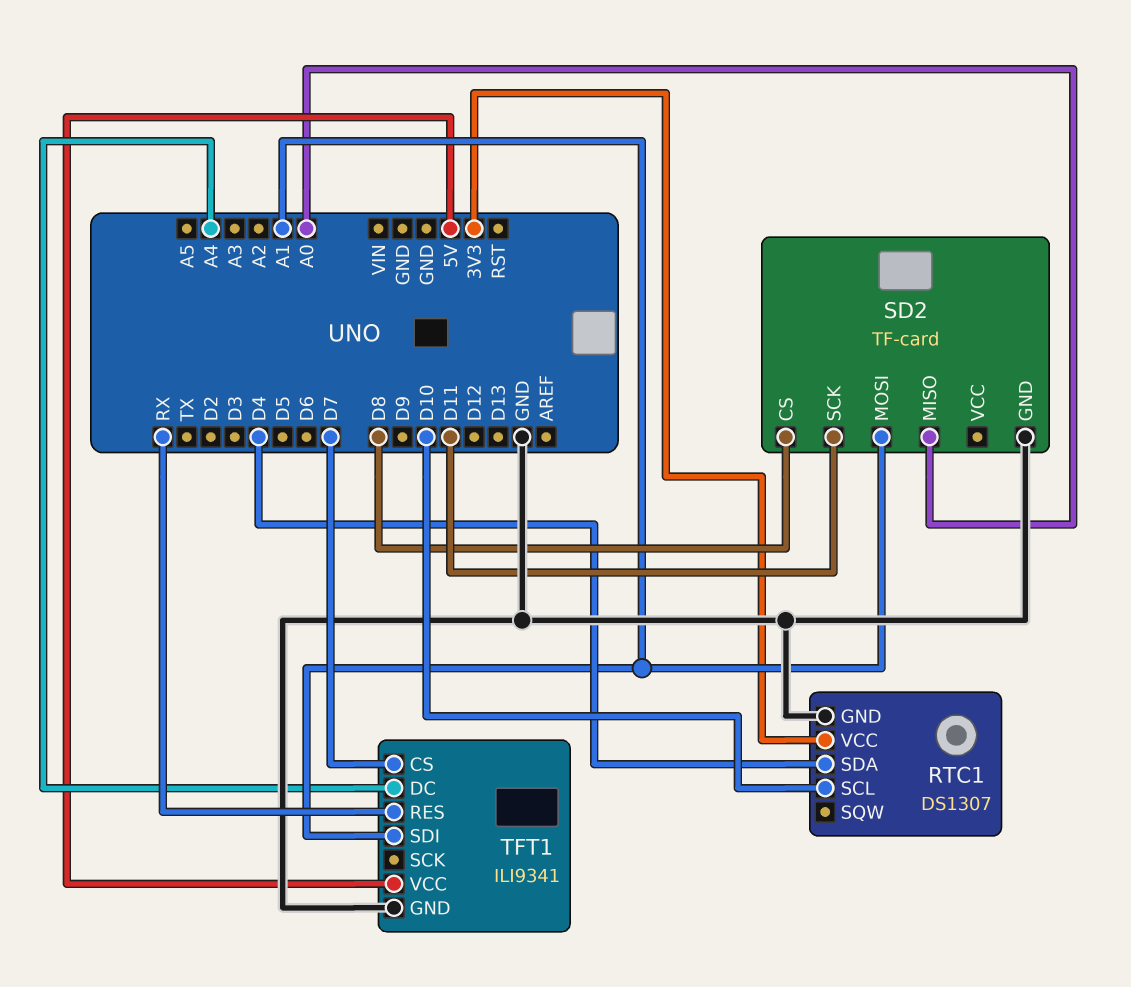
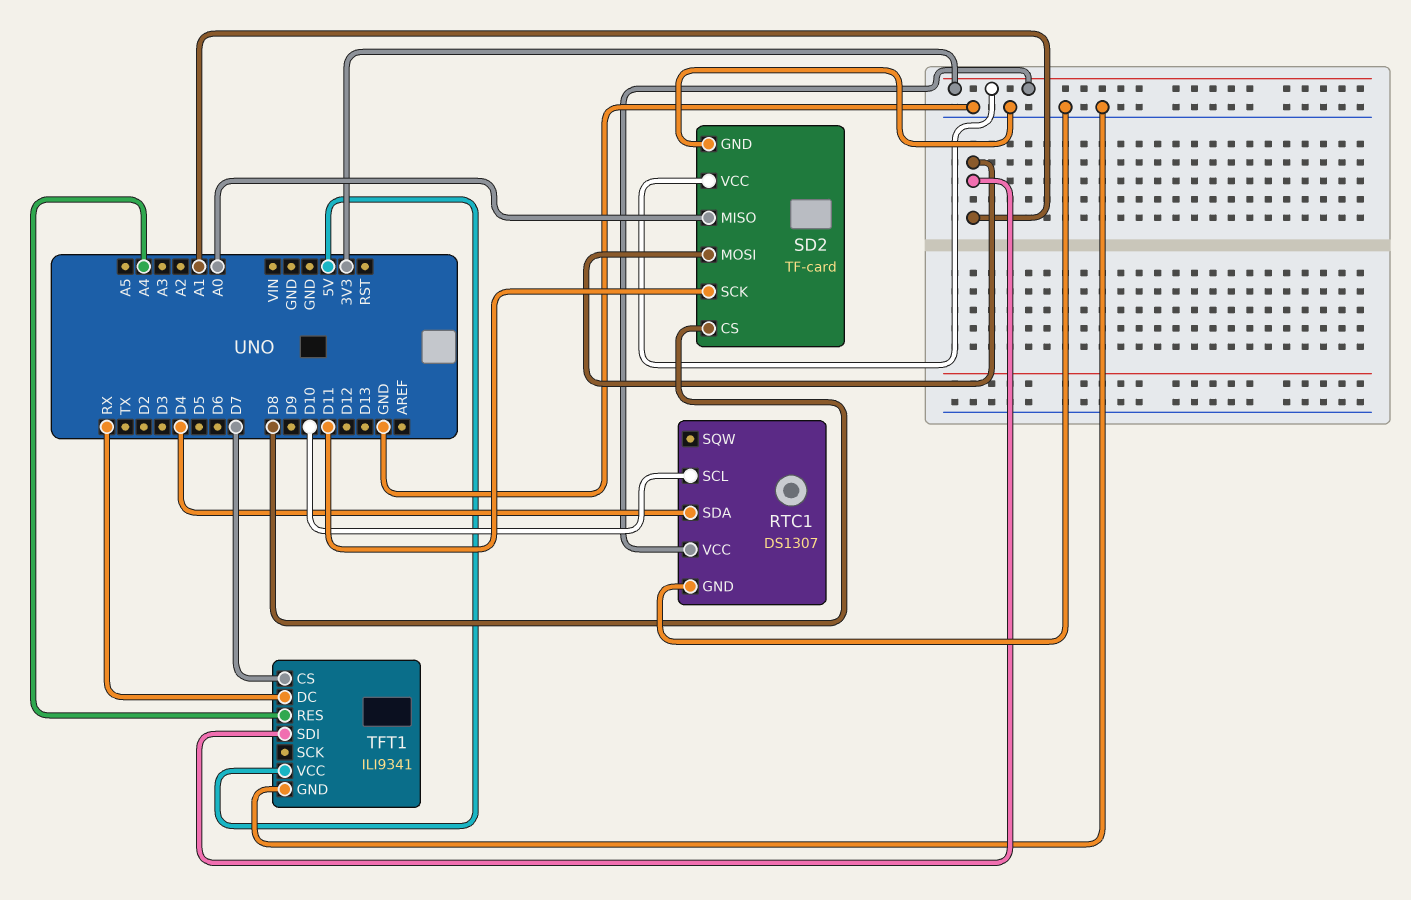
SD2 pin VCC: none -> 3V3
TFT1 pin DC: A4 -> RX
TFT1 pin RES: RX -> A4

